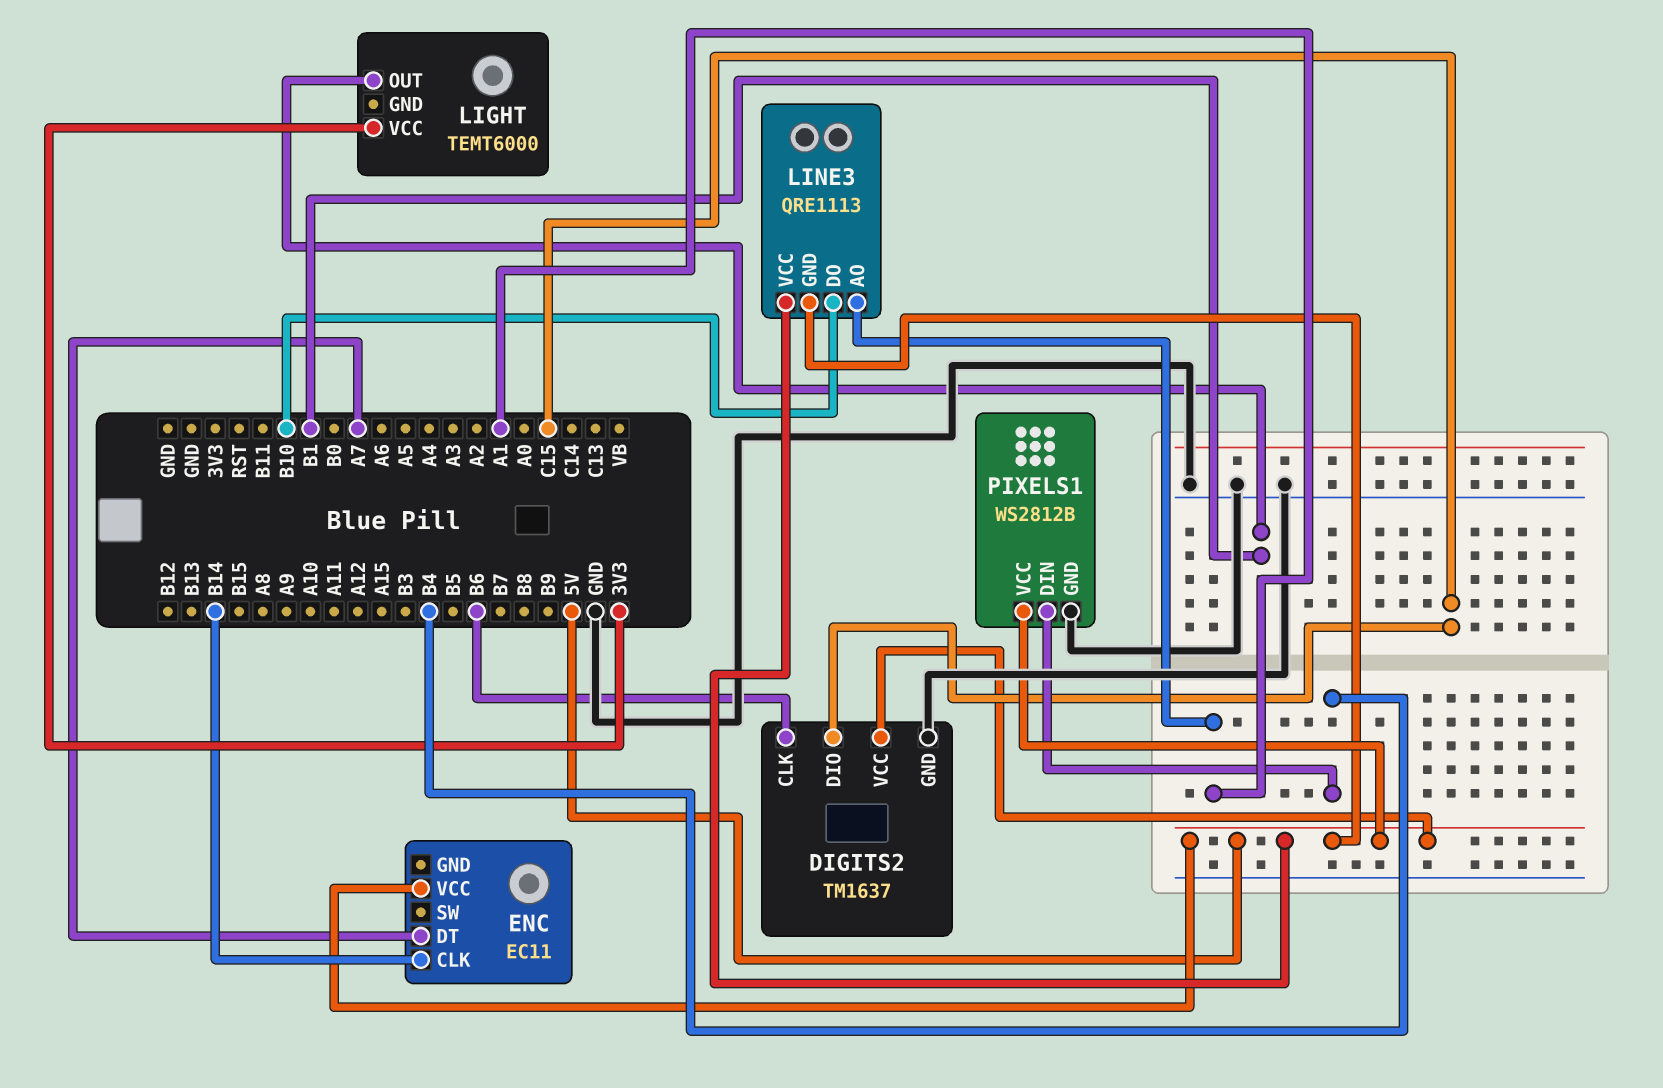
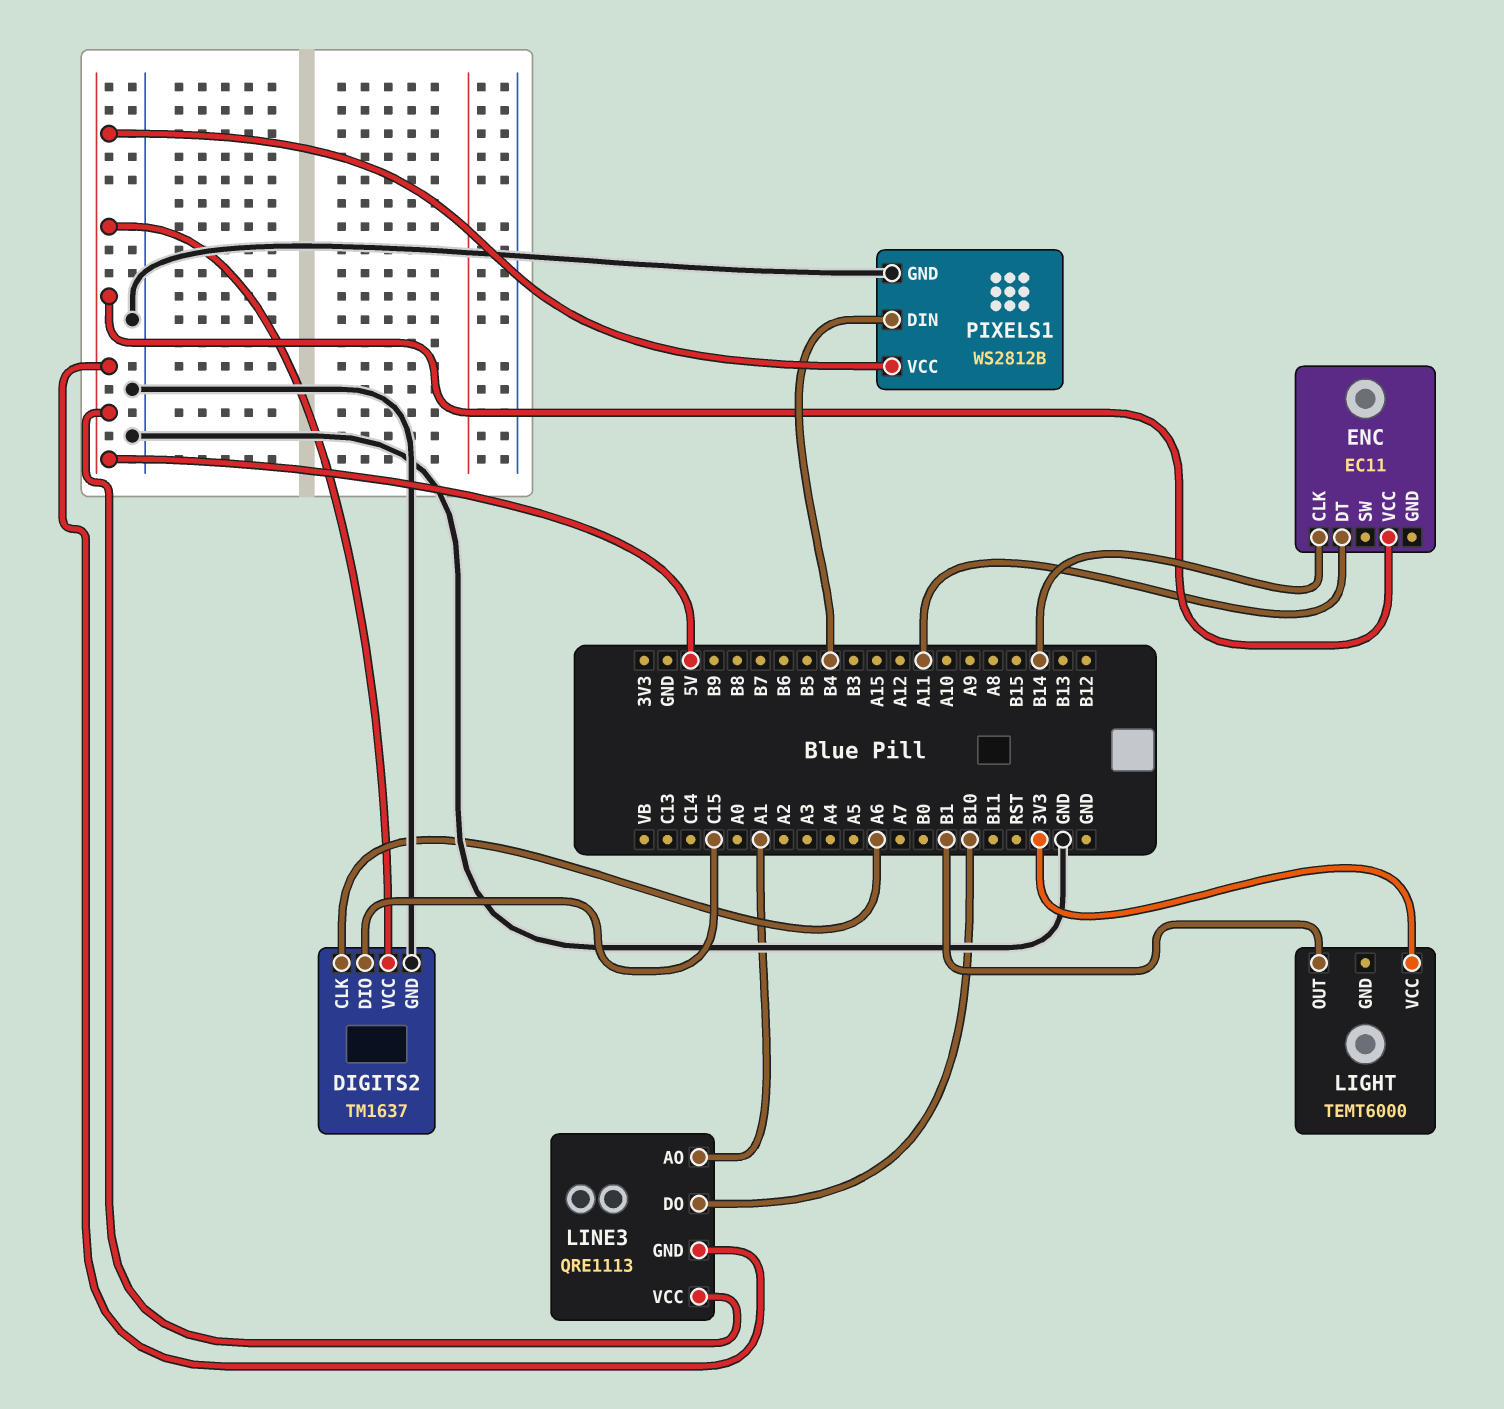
DIGITS2 pin CLK: B6 -> A6
ENC pin DT: A7 -> A11

